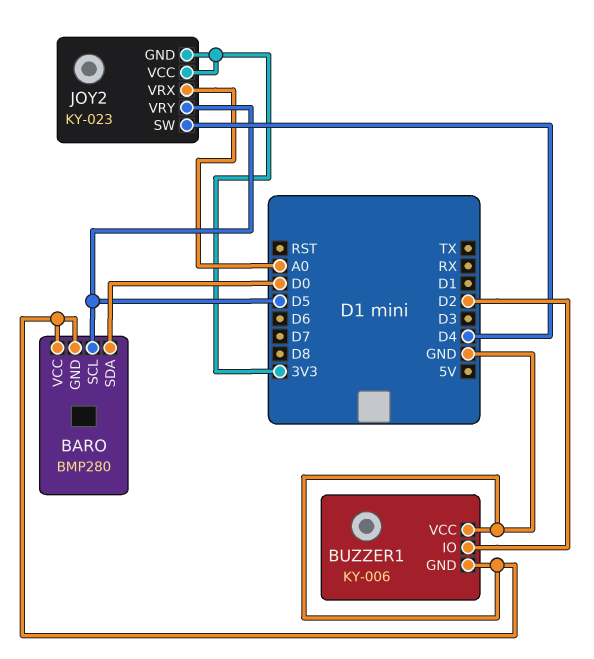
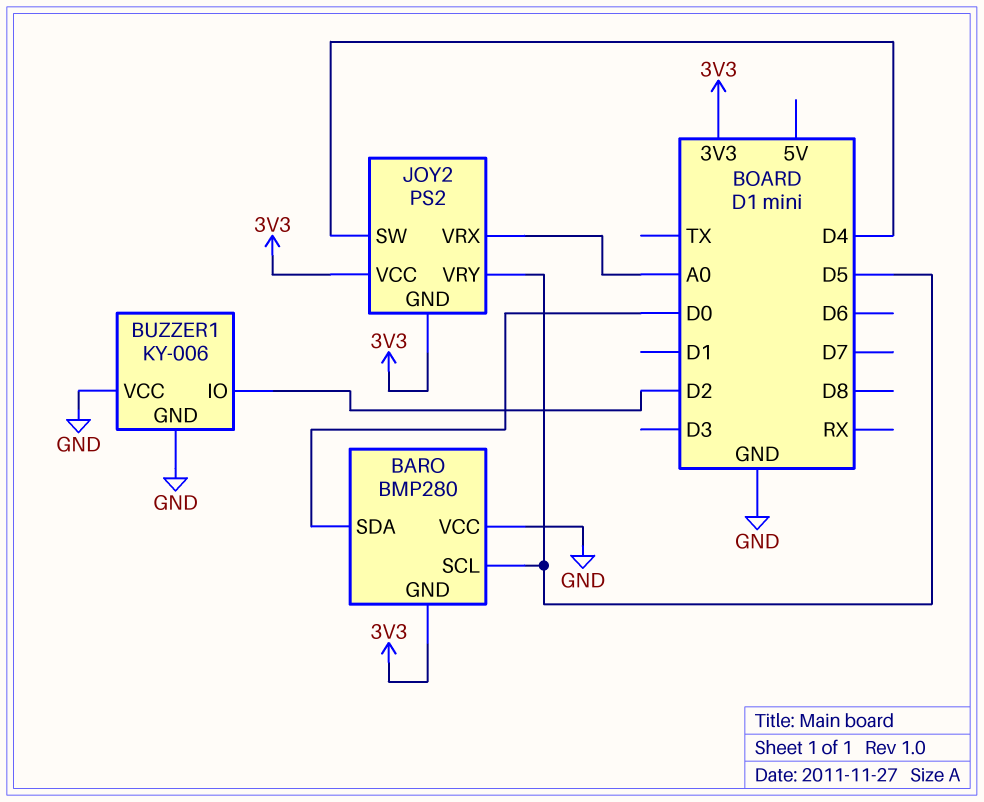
BARO pin GND: GND -> 3V3
JOY2: KY-023 -> PS2

